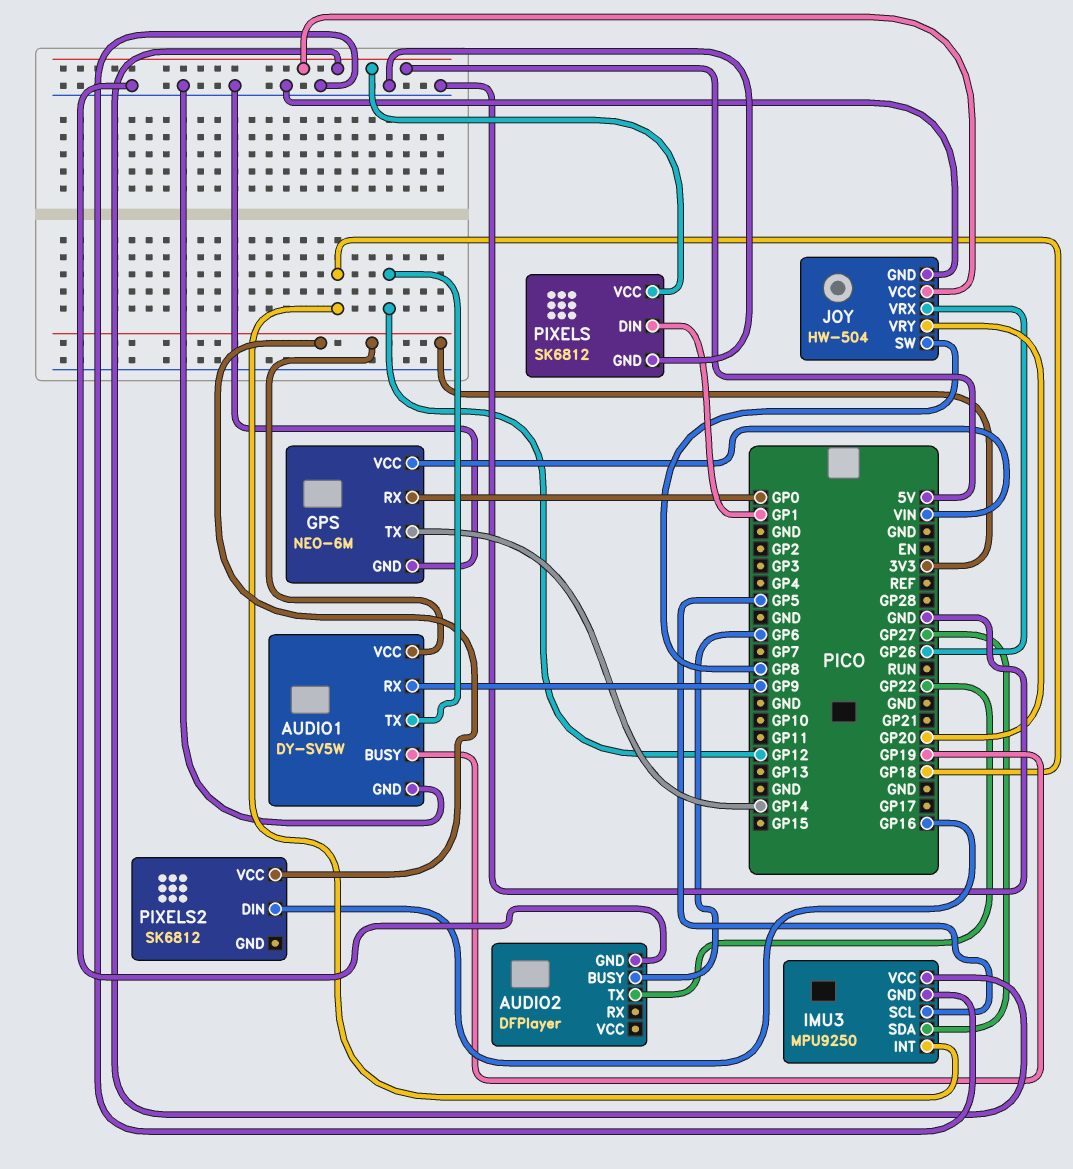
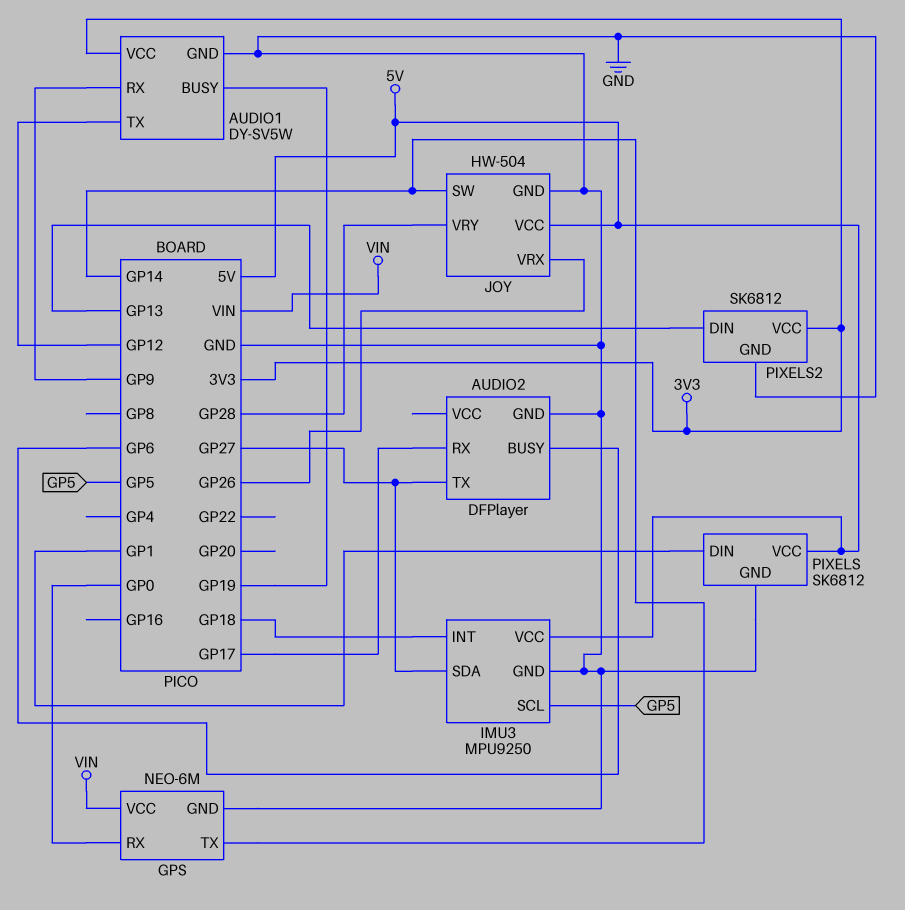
AUDIO2 pin RX: none -> GP17
AUDIO2 pin TX: GP22 -> GP27
JOY pin SW: GP8 -> GP14
JOY pin VRY: GP20 -> GP28
PIXELS2 pin DIN: GP16 -> GP13
PIXELS2 pin GND: none -> GND

